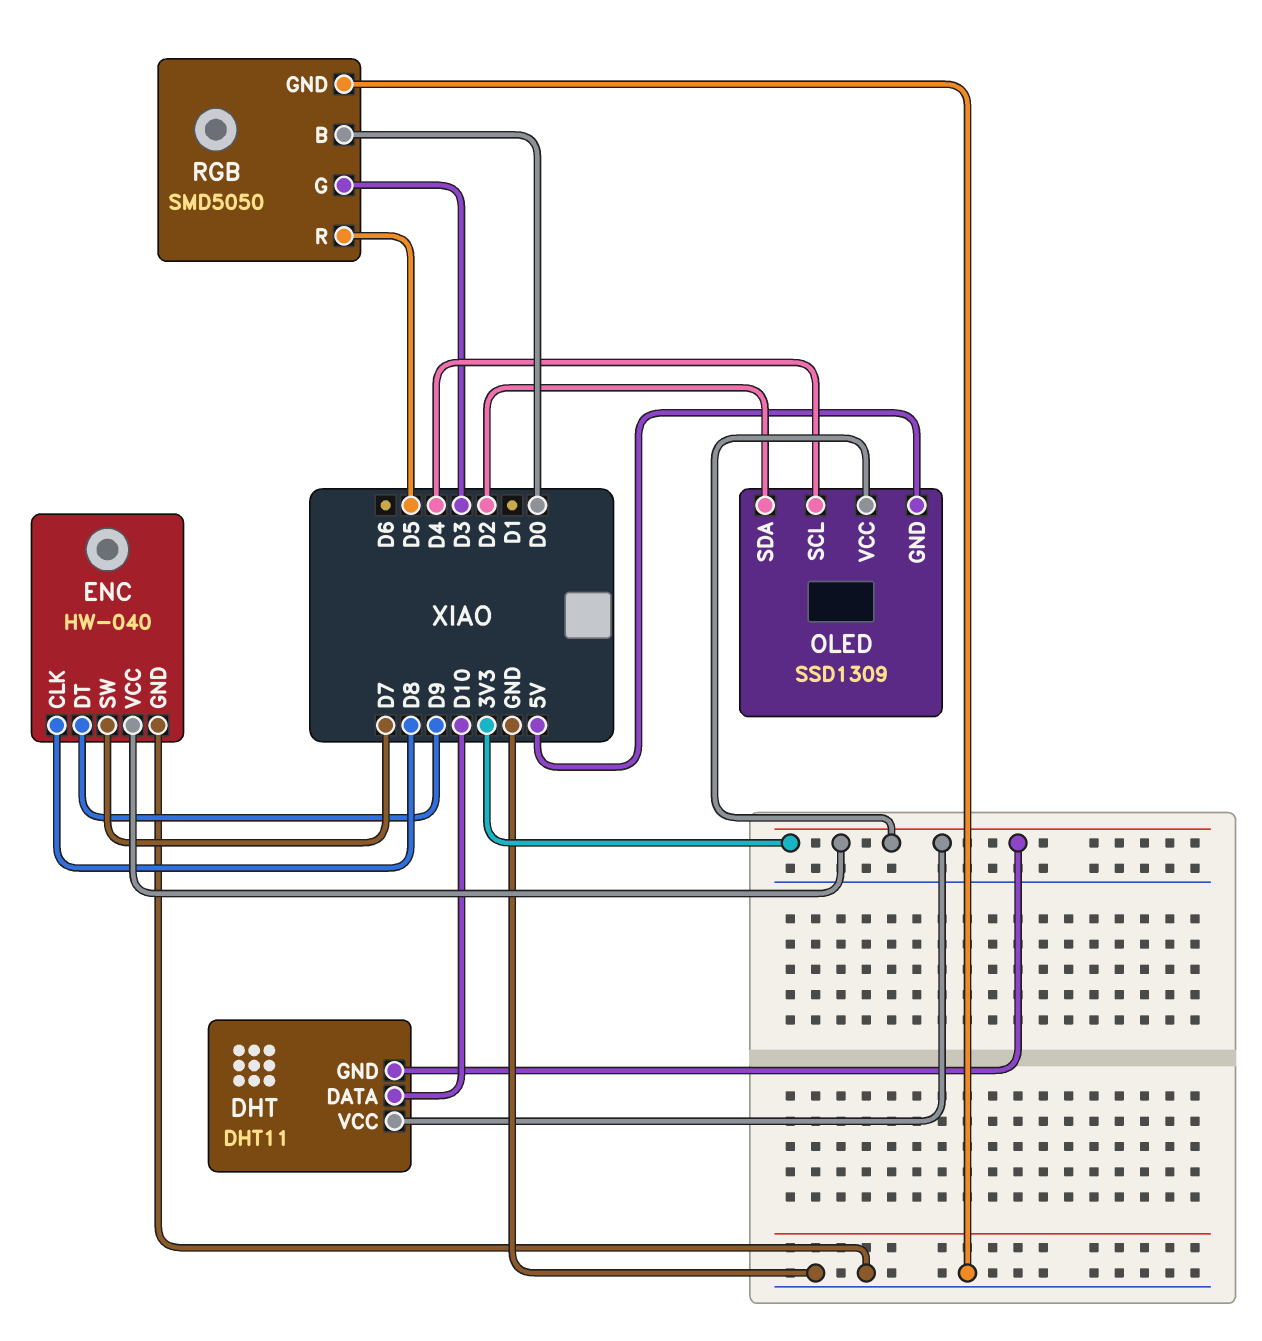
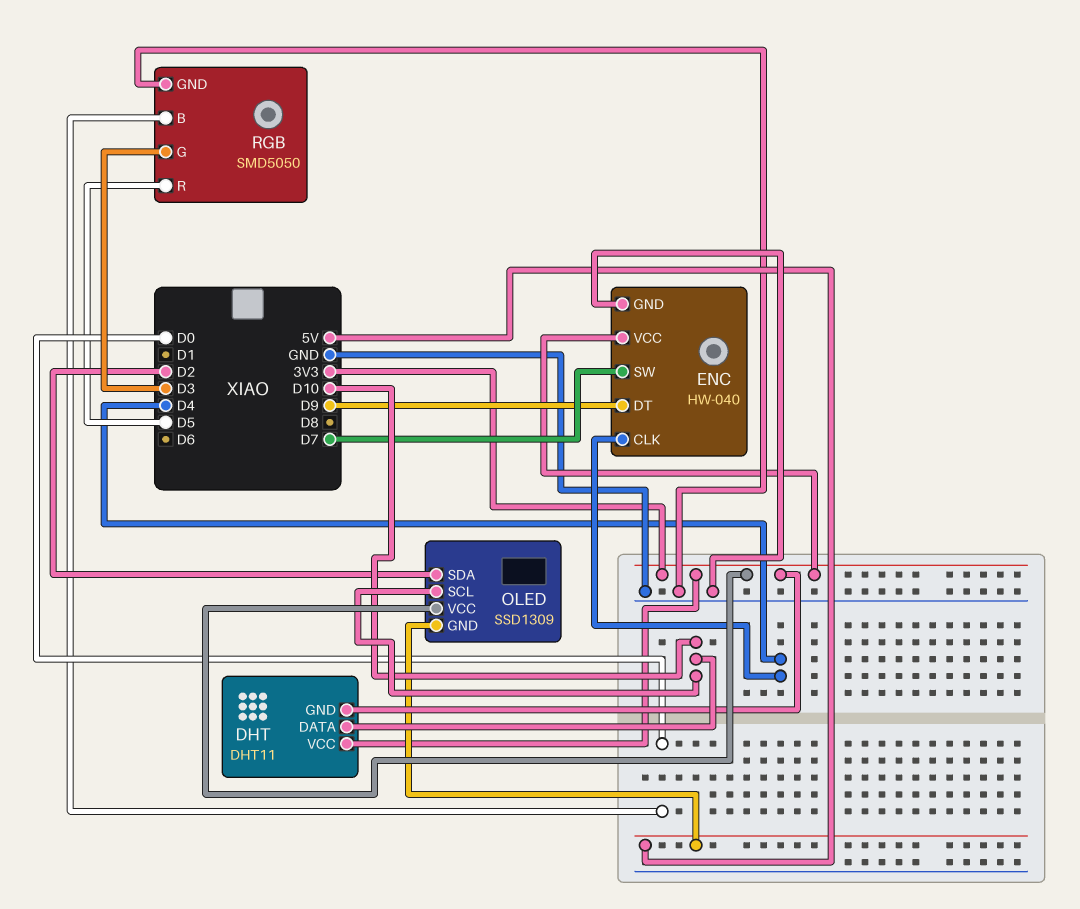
ENC pin CLK: D8 -> D4
OLED pin SCL: D4 -> D10

